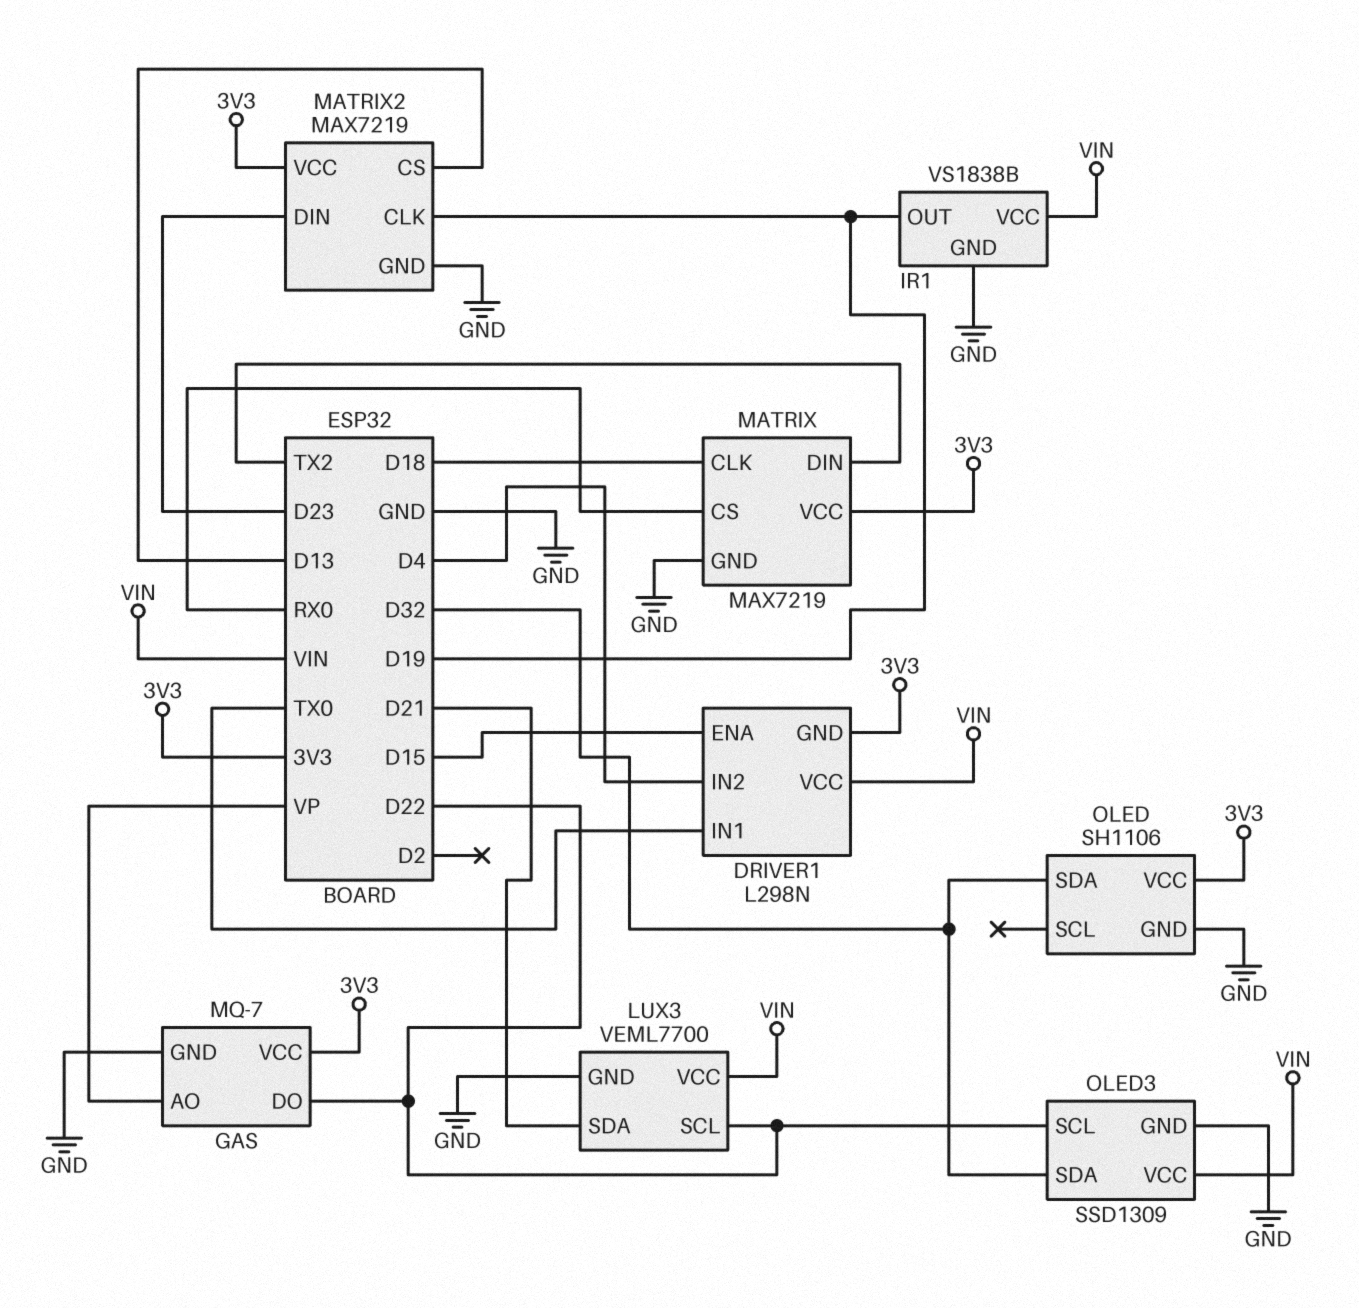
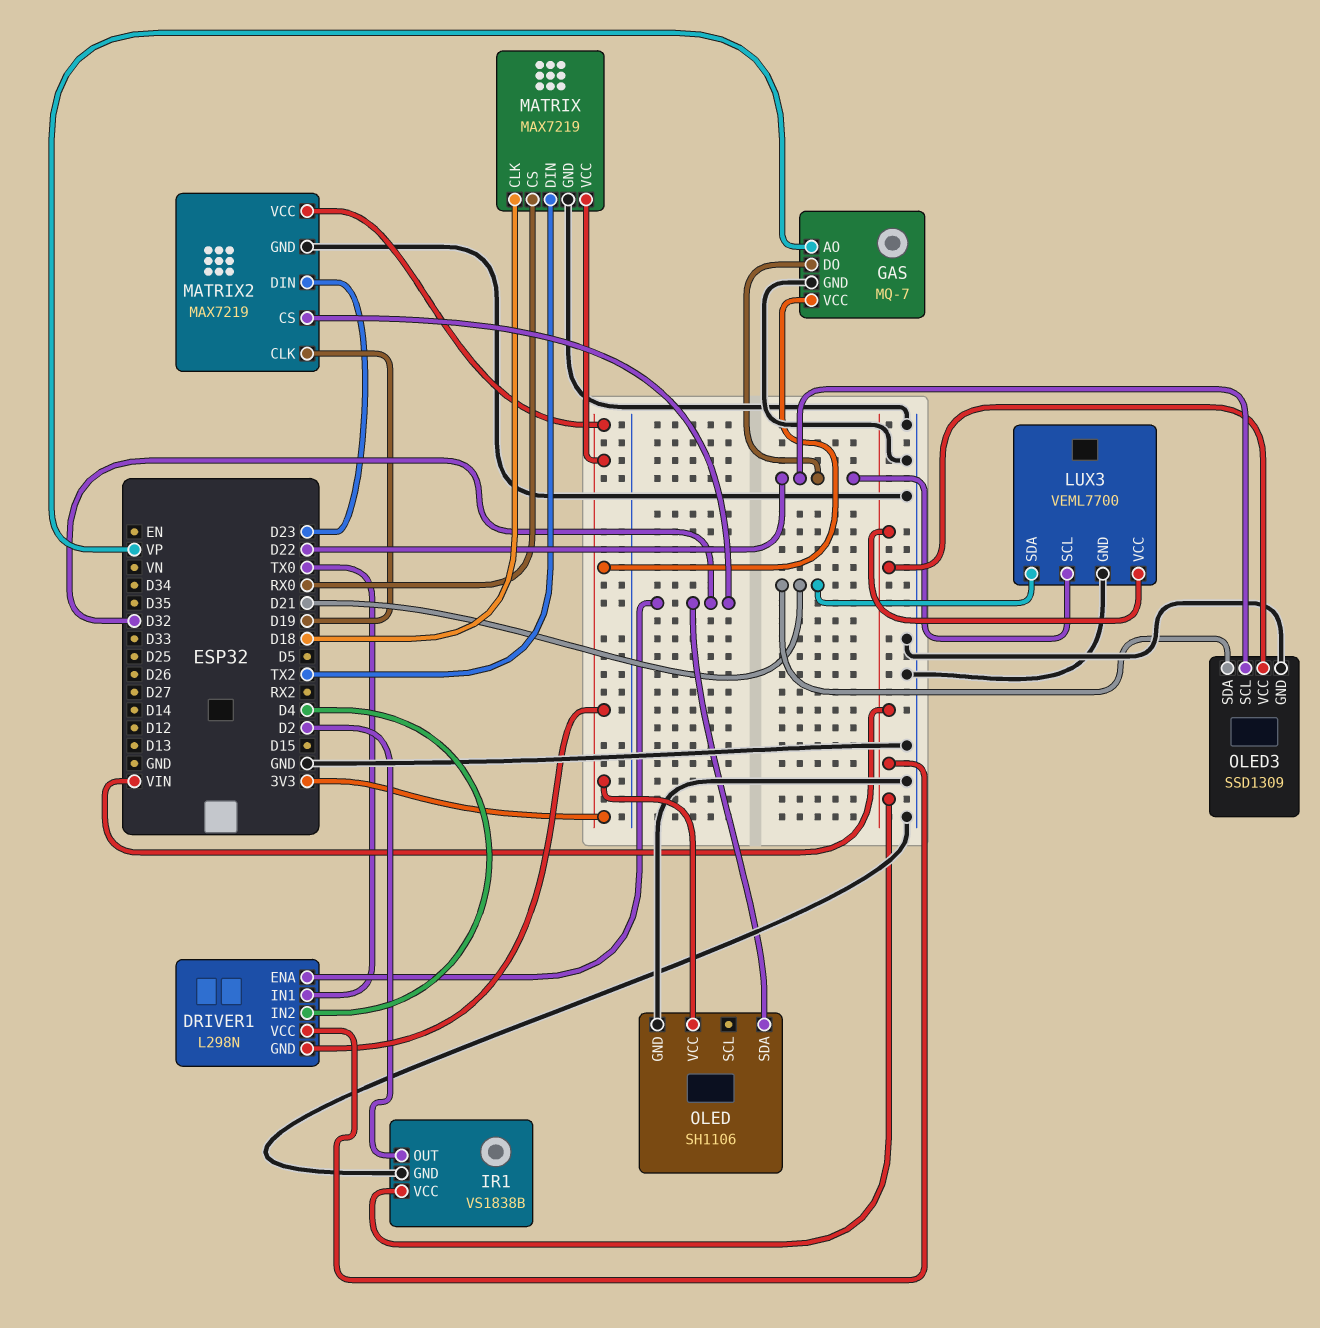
DRIVER1 pin ENA: D15 -> D32
IR1 pin OUT: D19 -> D2
MATRIX2 pin CS: D13 -> D32
OLED3 pin SDA: D32 -> D21

